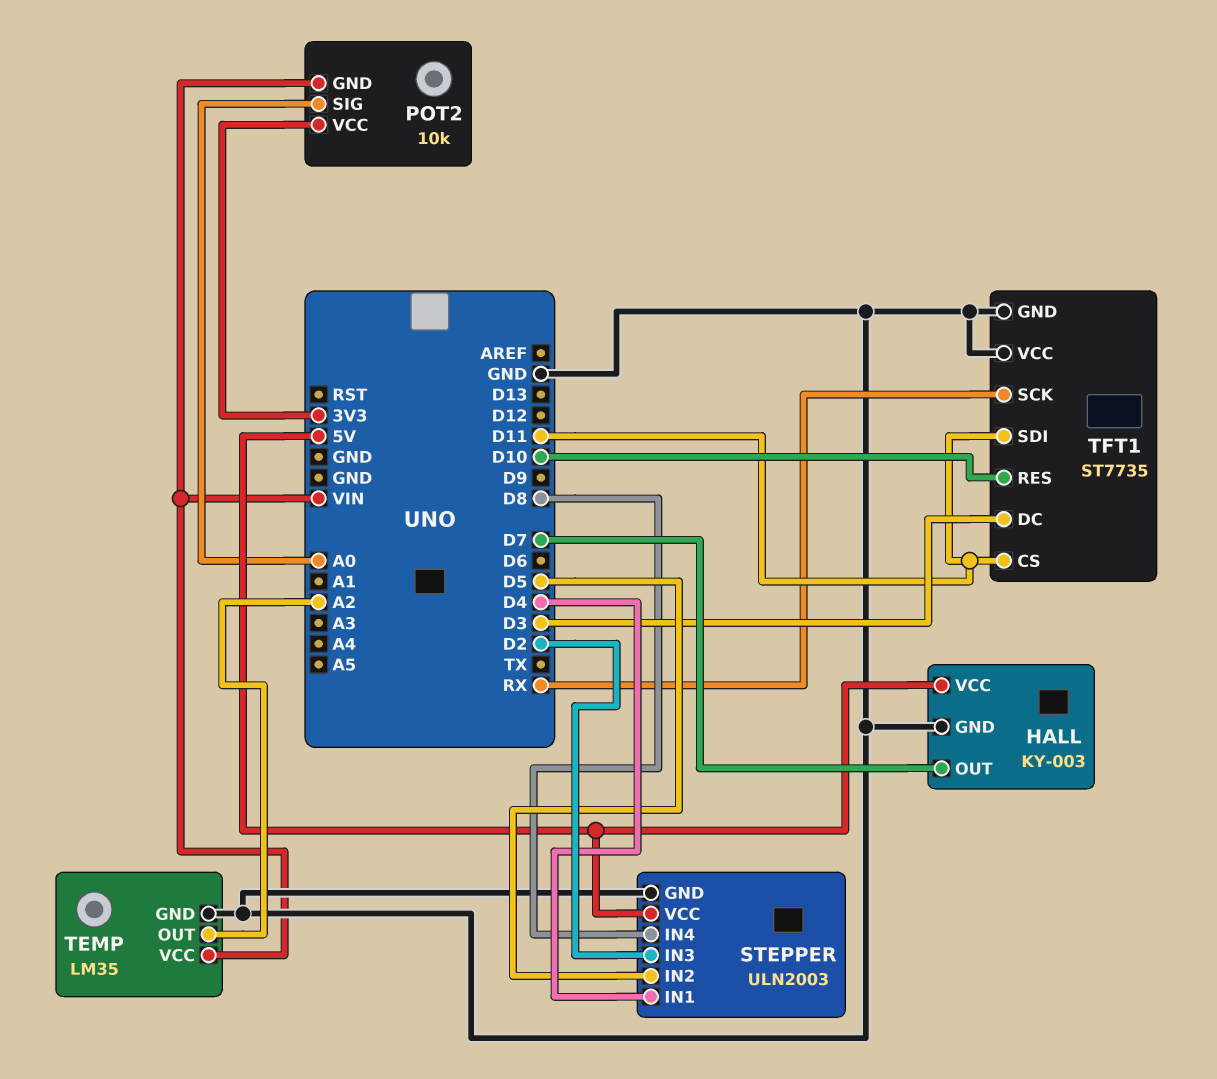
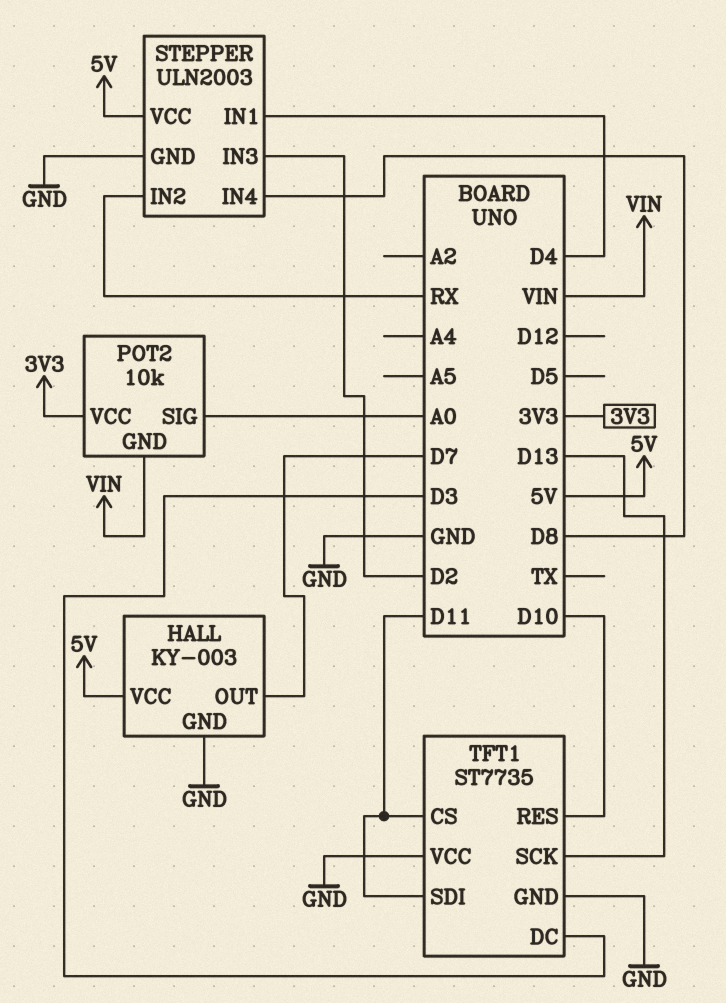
STEPPER pin IN2: D5 -> RX
TEMP: LM35 -> none
TEMP pin GND: GND -> none
TEMP pin OUT: A2 -> none
TEMP pin VCC: VIN -> none
TFT1 pin SCK: RX -> D13

